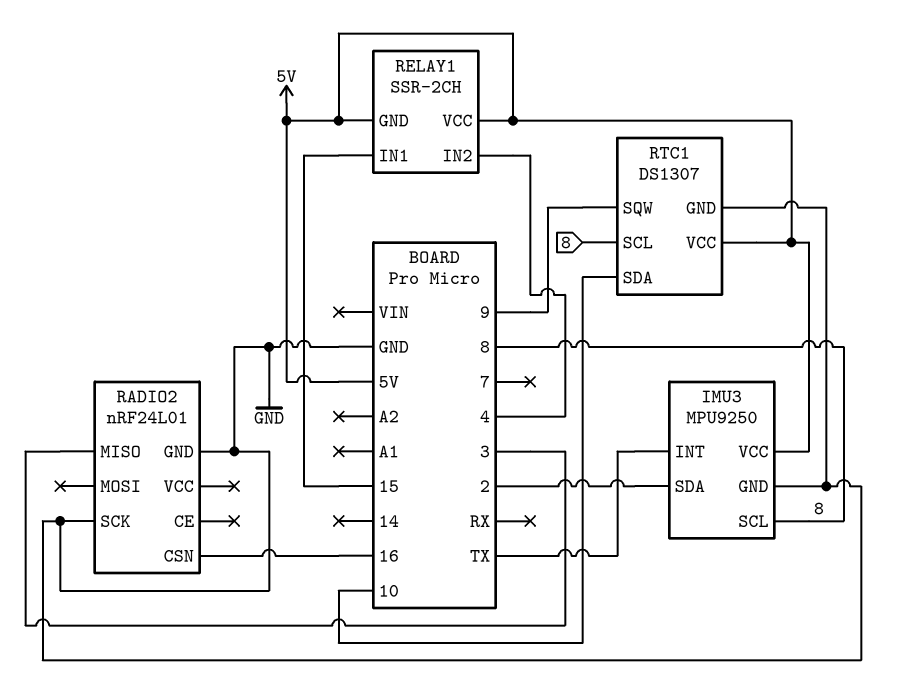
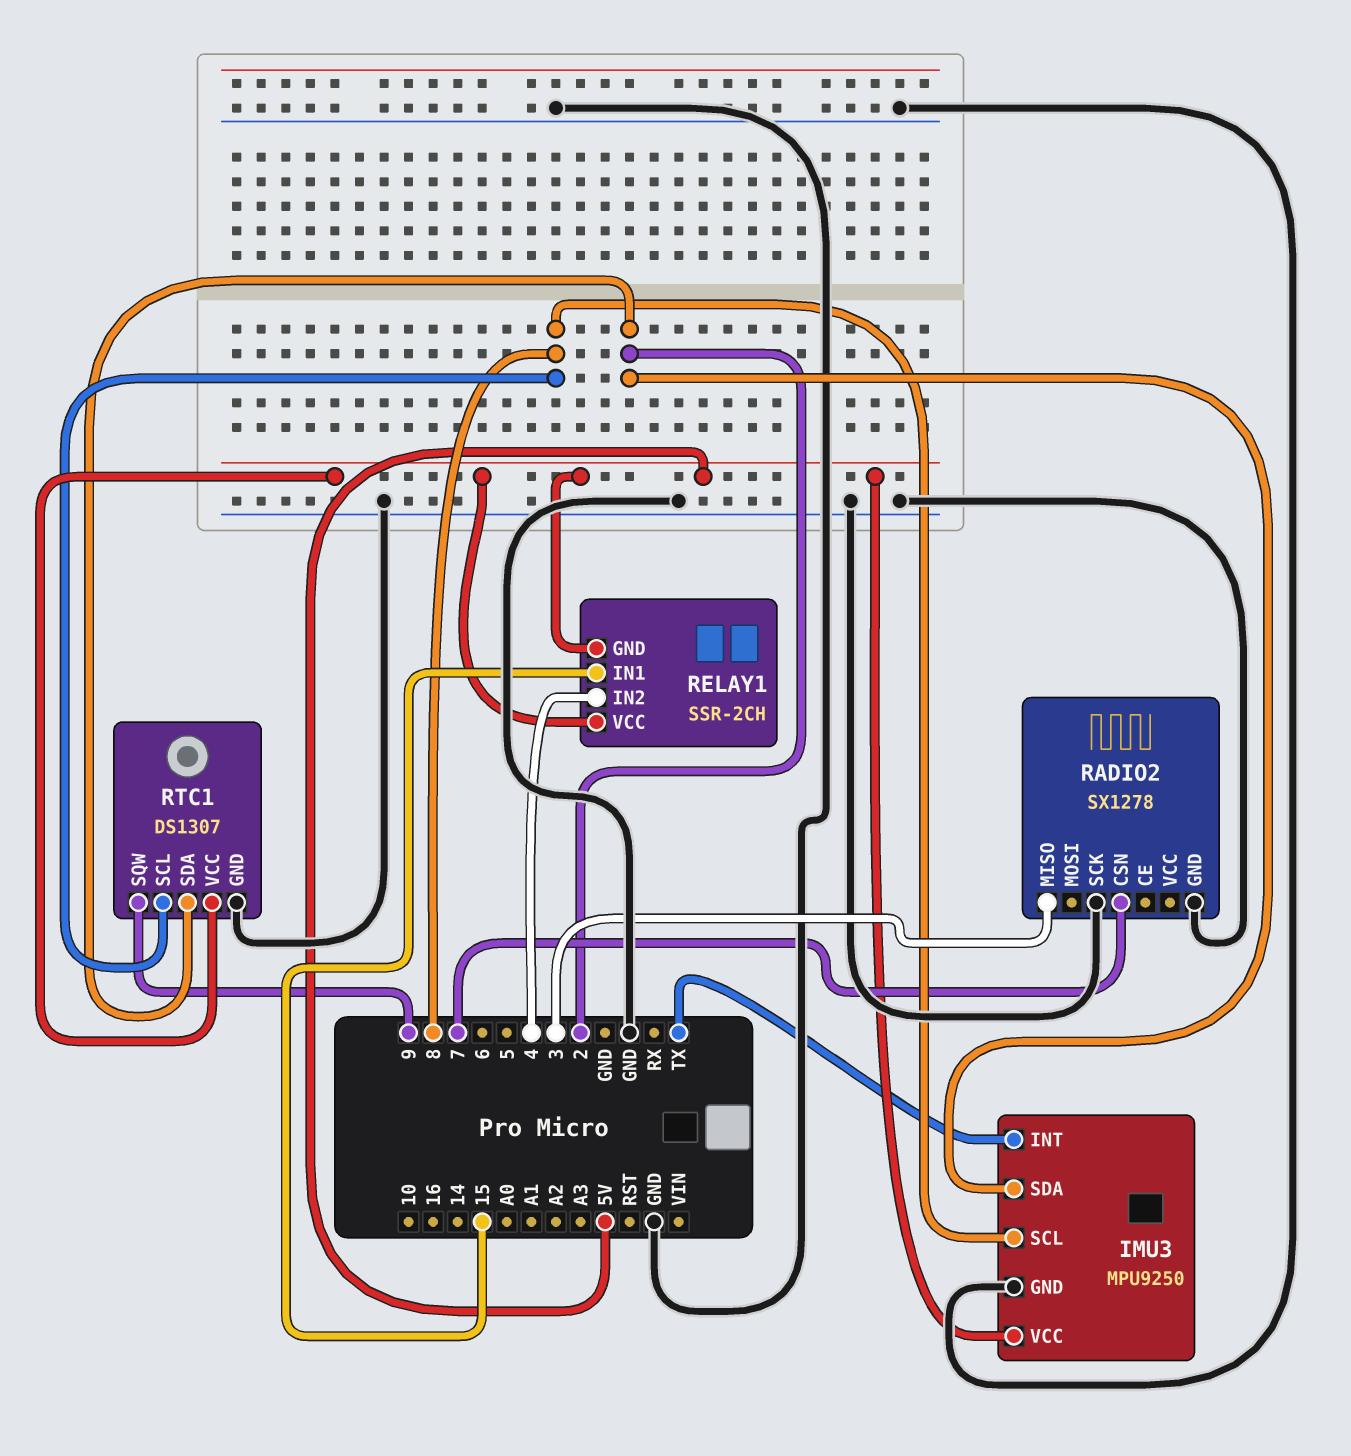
RADIO2: nRF24L01 -> SX1278
RADIO2 pin CSN: 16 -> 7
RTC1 pin SDA: 10 -> 2

